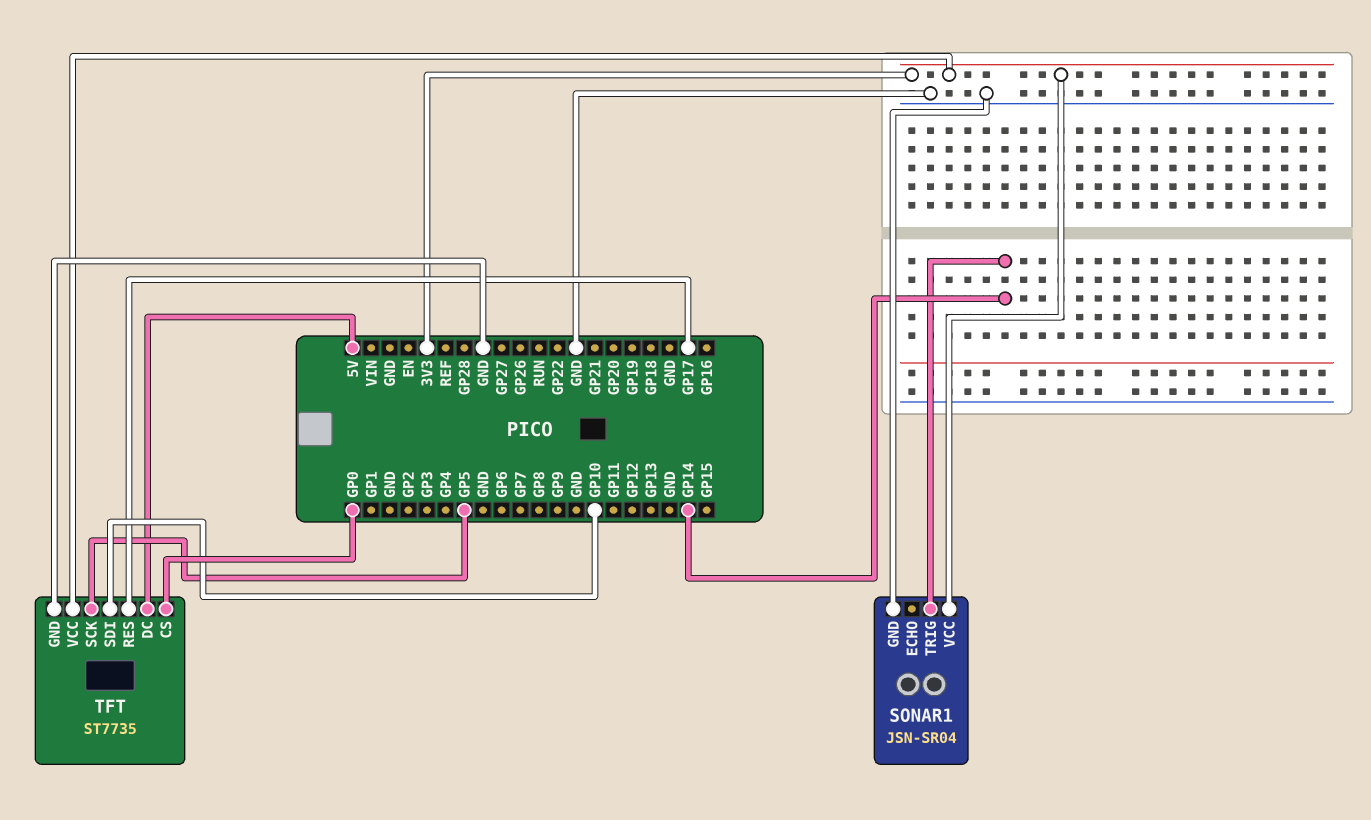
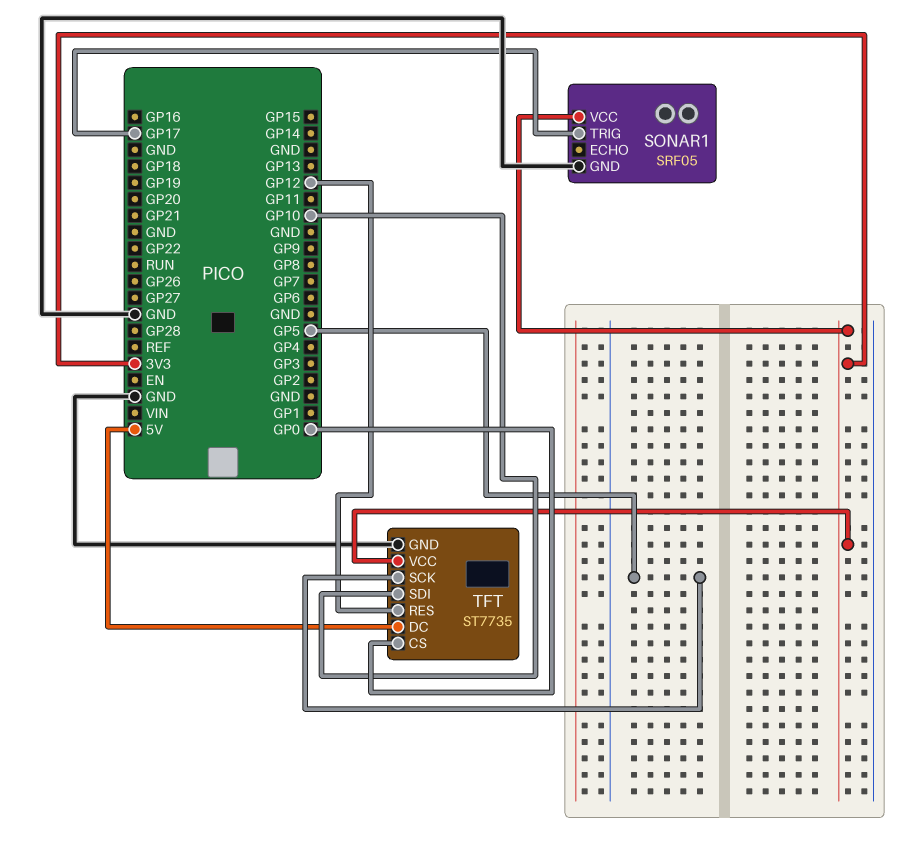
SONAR1: JSN-SR04 -> SRF05
SONAR1 pin TRIG: GP14 -> GP17
TFT pin RES: GP17 -> GP12

